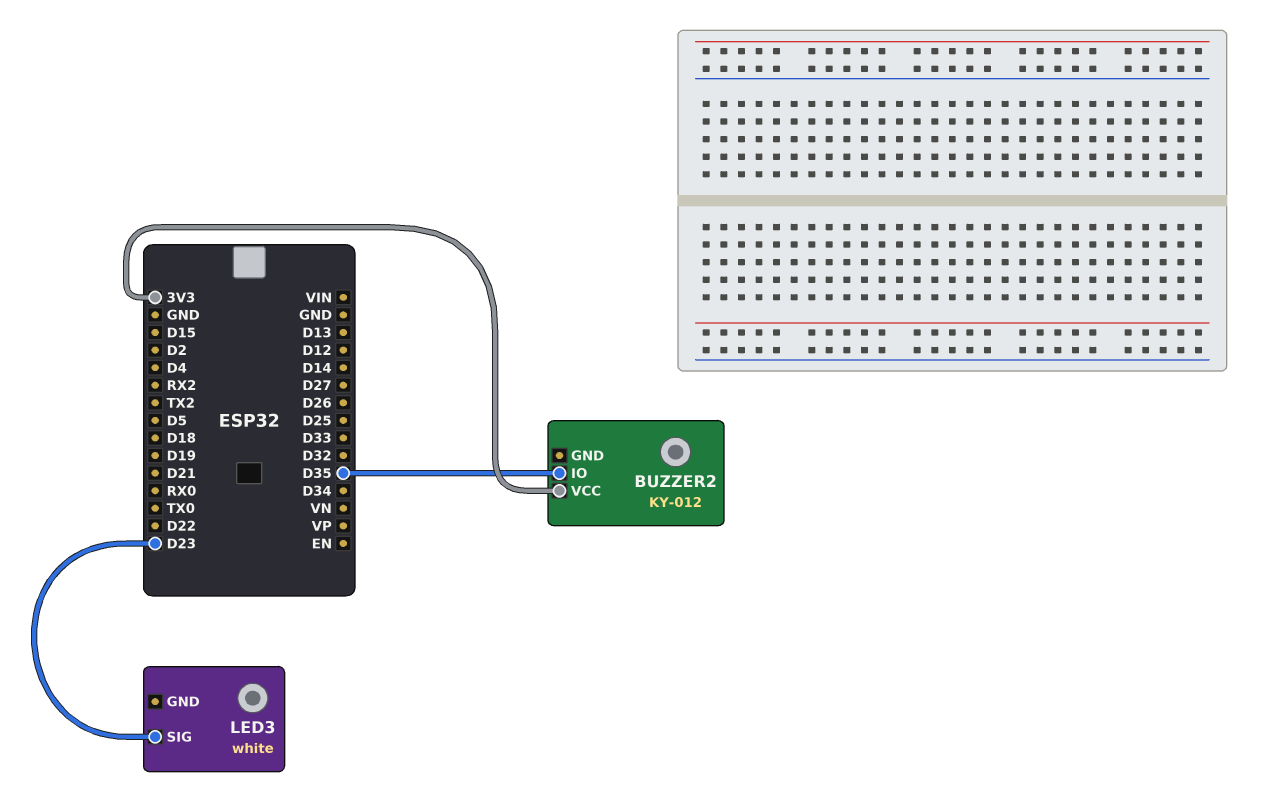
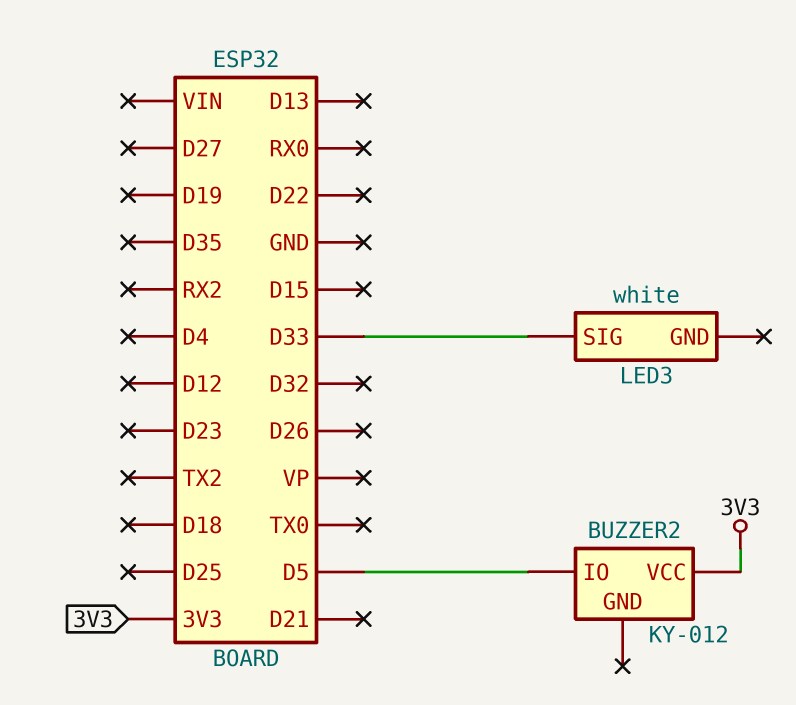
BUZZER2 pin IO: D35 -> D5
LED3 pin SIG: D23 -> D33

